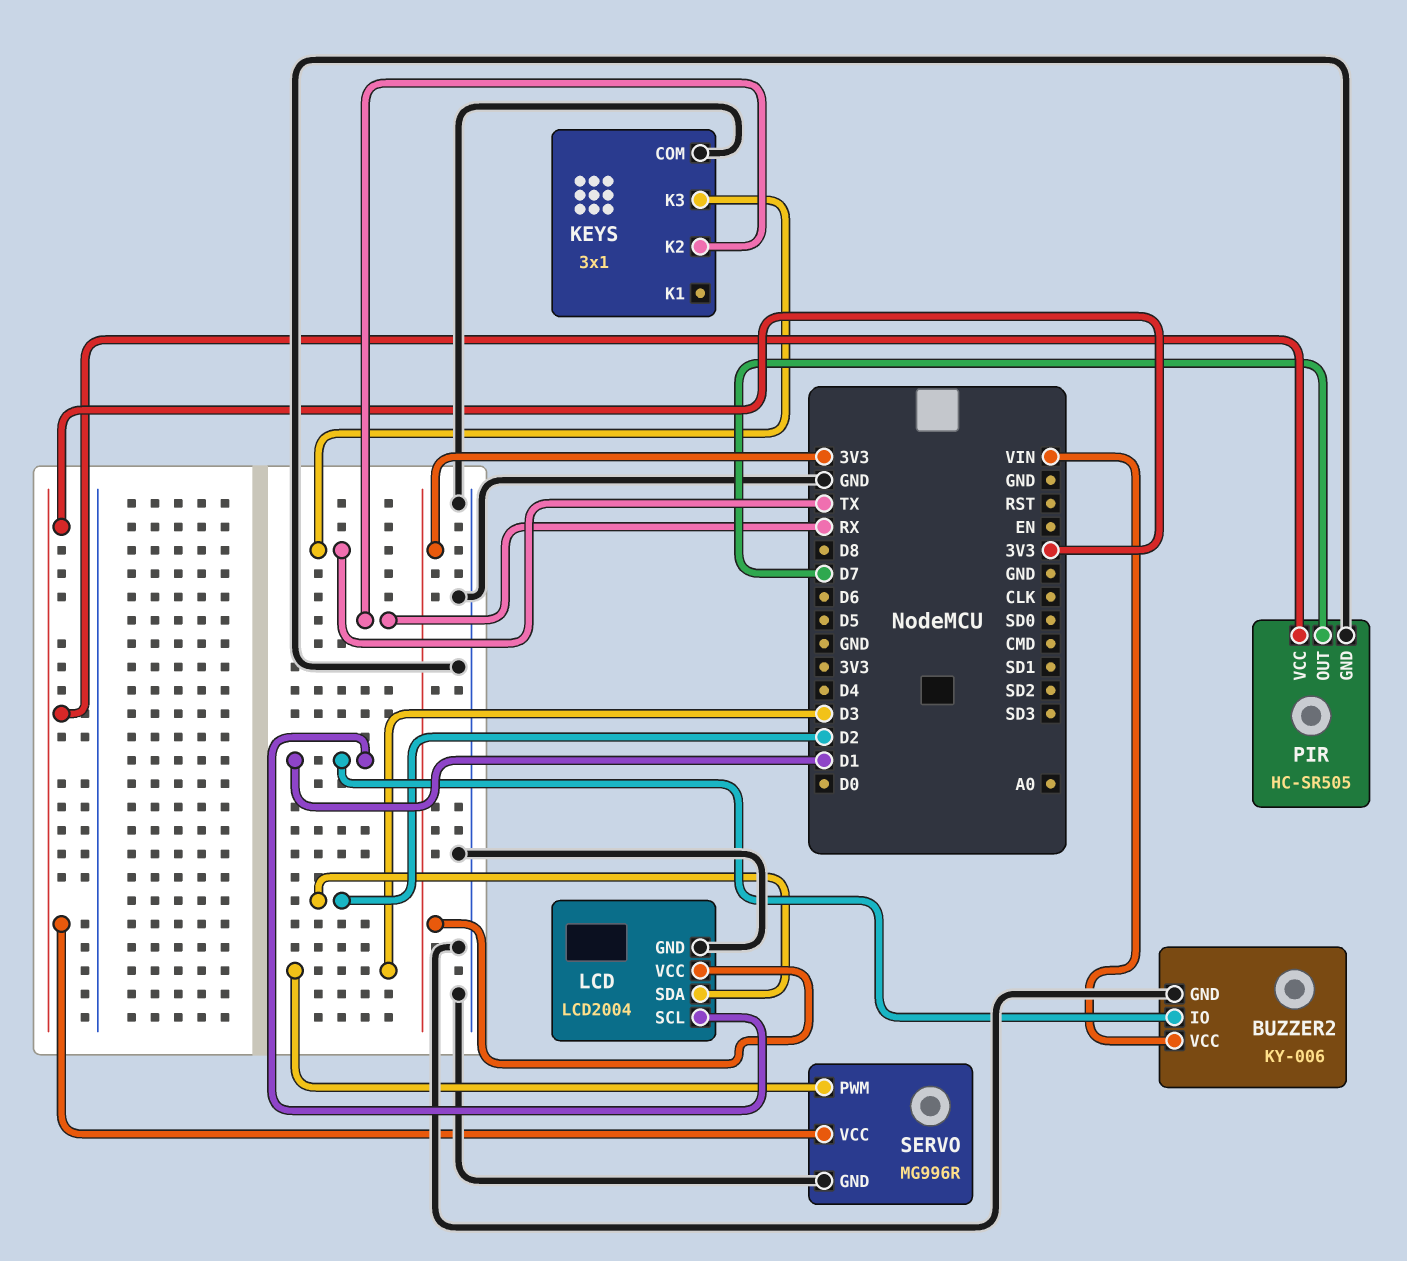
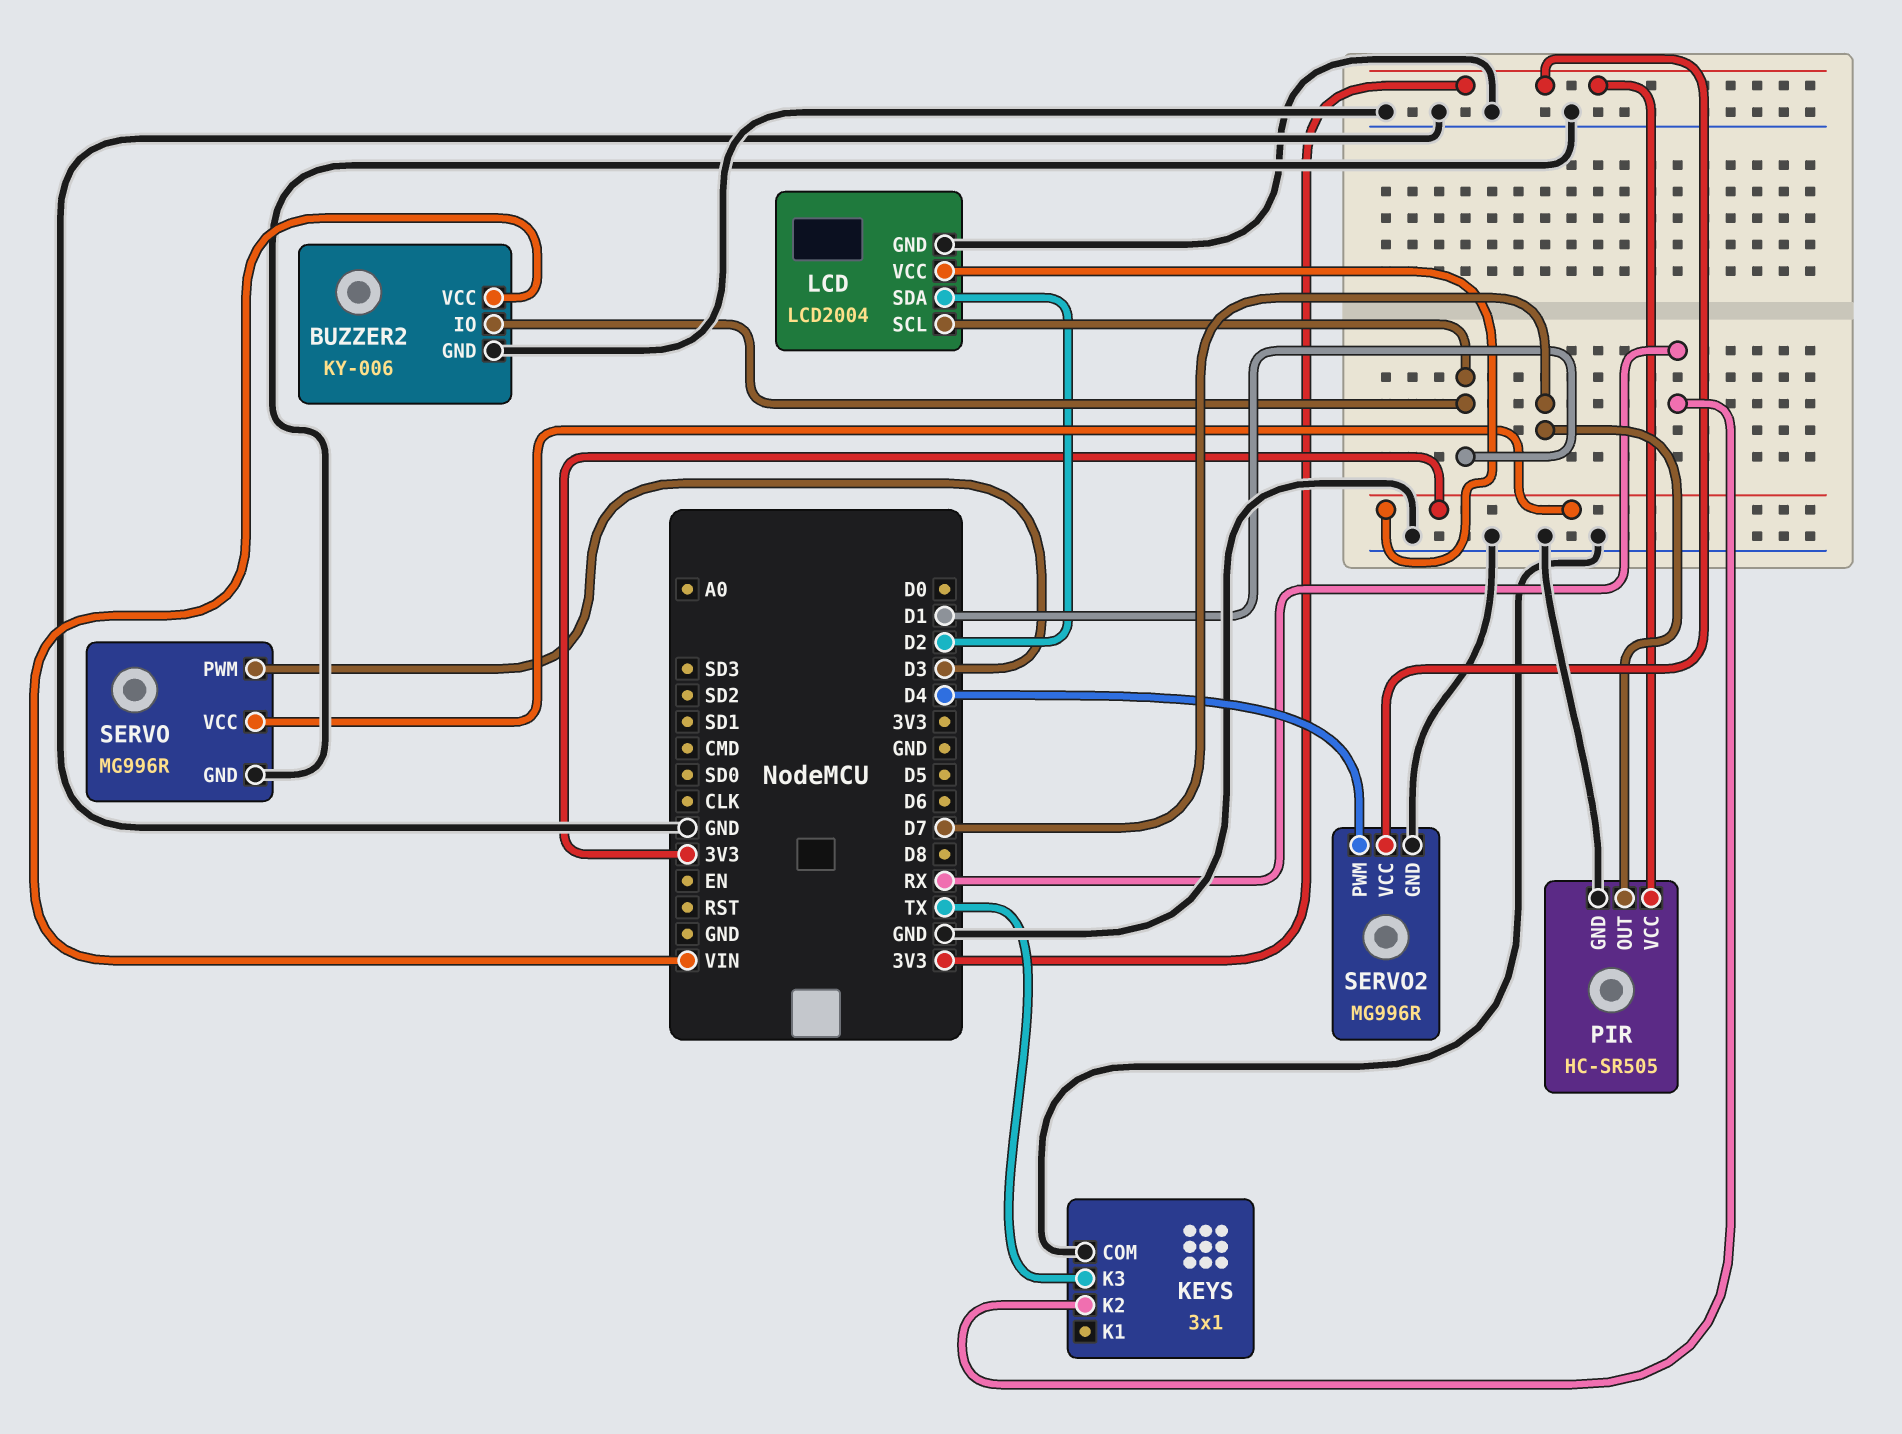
SERVO2: none -> MG996R
SERVO2 pin GND: none -> GND
SERVO2 pin PWM: none -> D4
SERVO2 pin VCC: none -> 3V3

